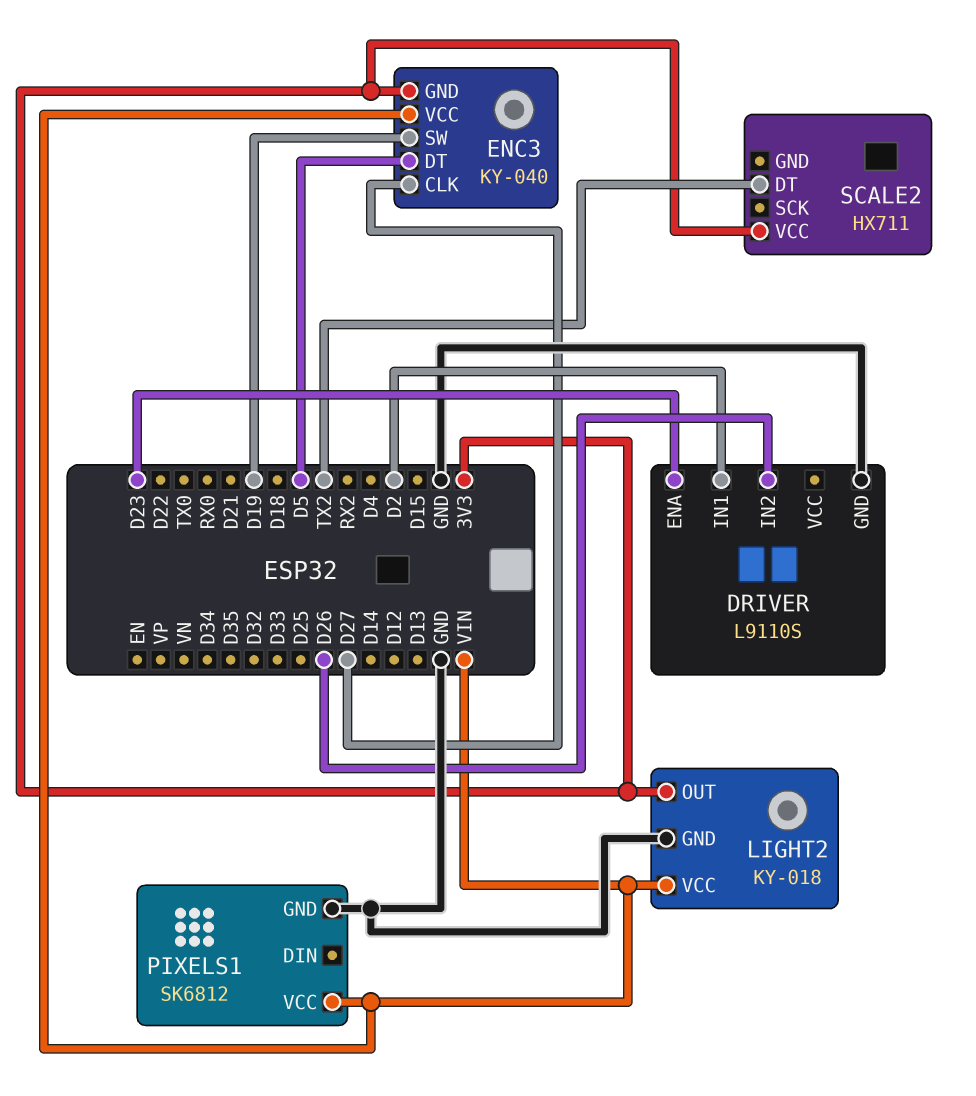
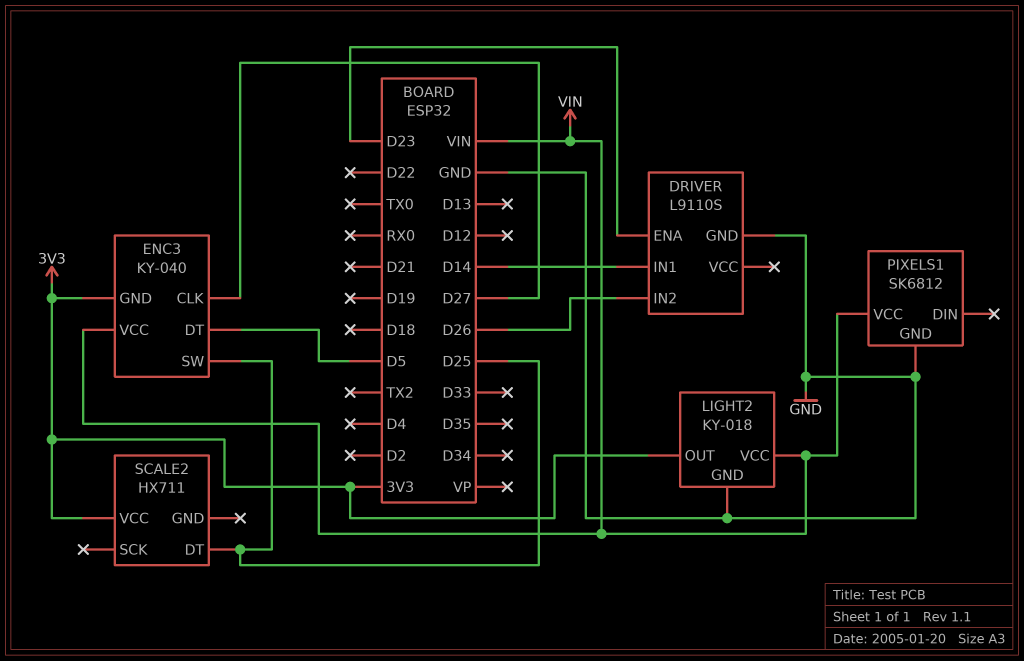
DRIVER pin IN1: D2 -> D14
ENC3 pin SW: D19 -> D25
SCALE2 pin DT: TX2 -> D25

